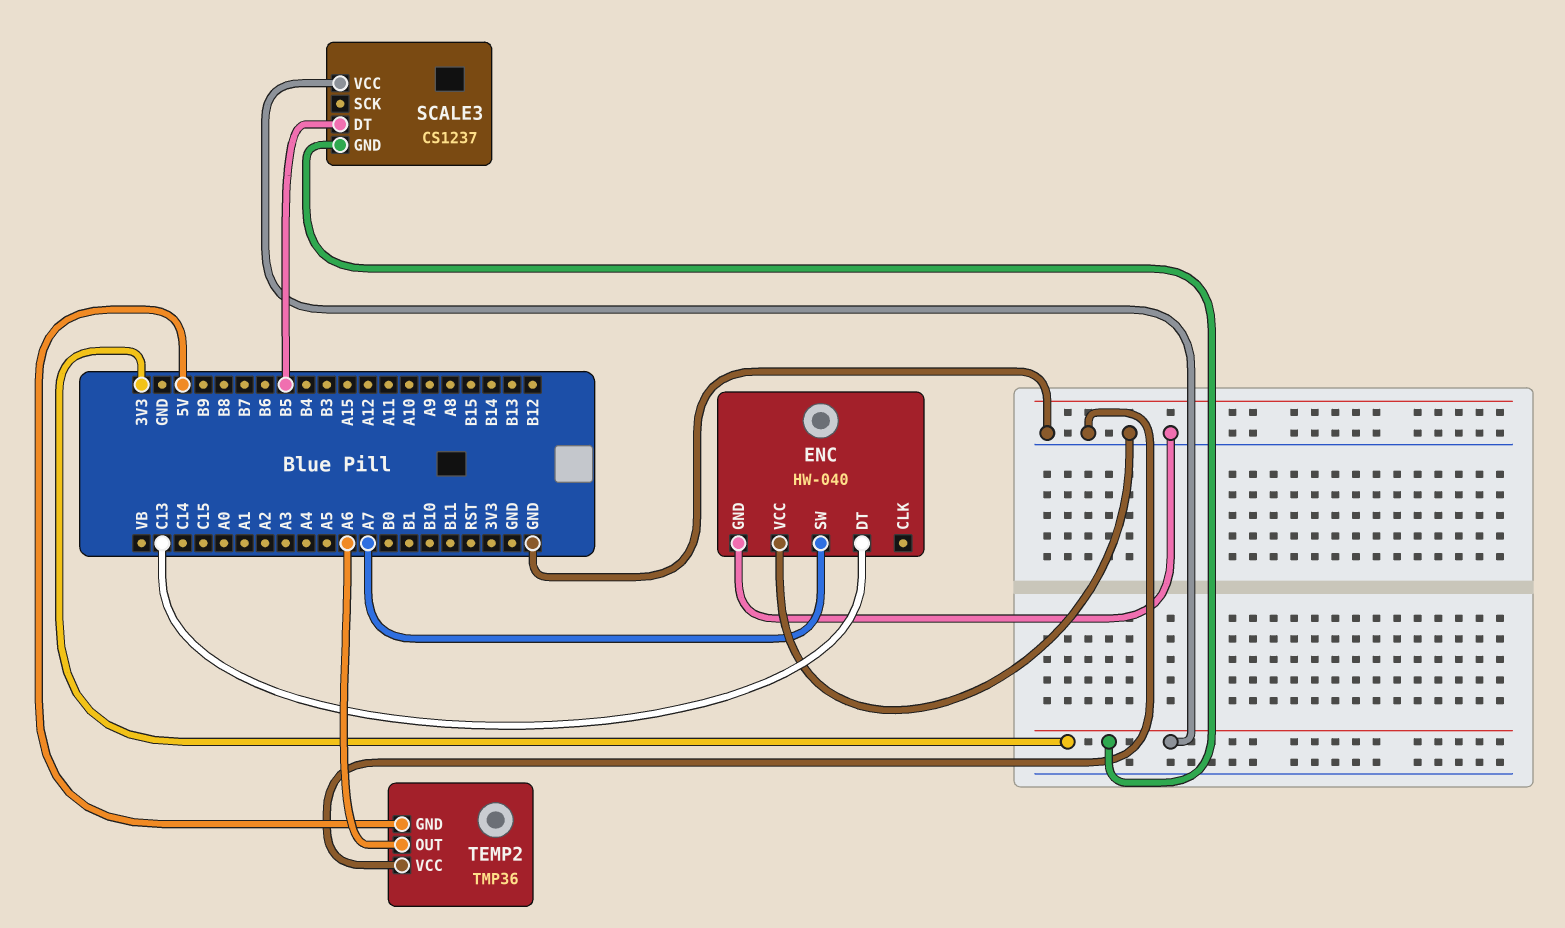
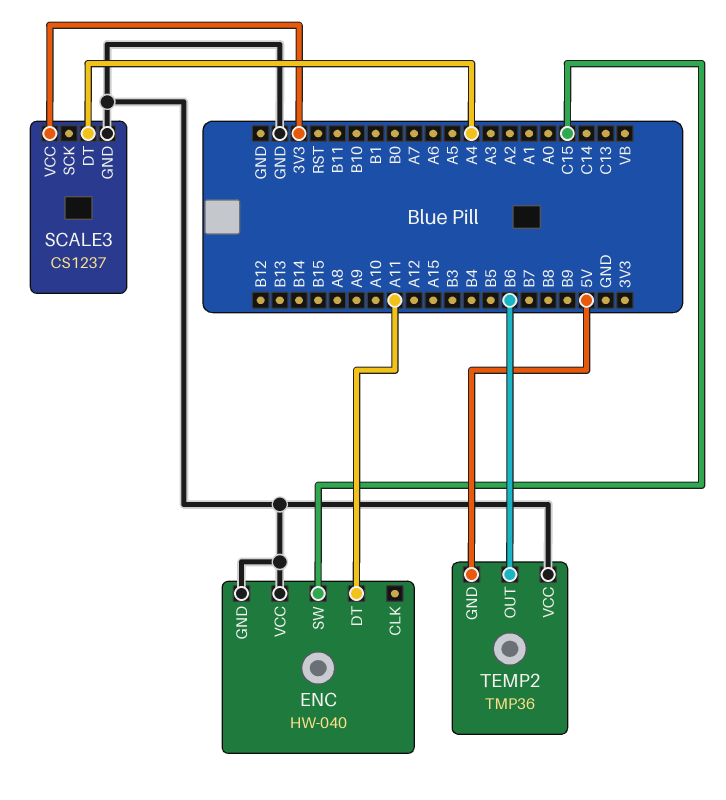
ENC pin DT: C13 -> A11
ENC pin SW: A7 -> C15
SCALE3 pin DT: B5 -> A4
SCALE3 pin GND: 3V3 -> GND
TEMP2 pin OUT: A6 -> B6

